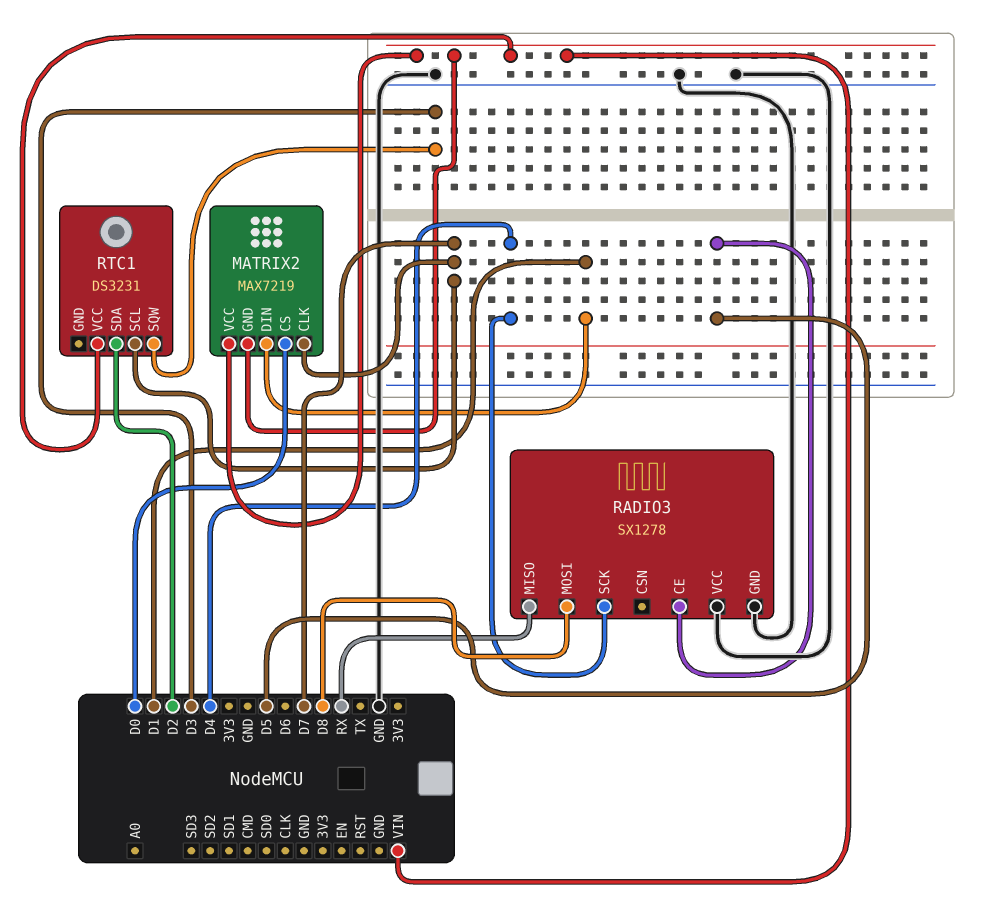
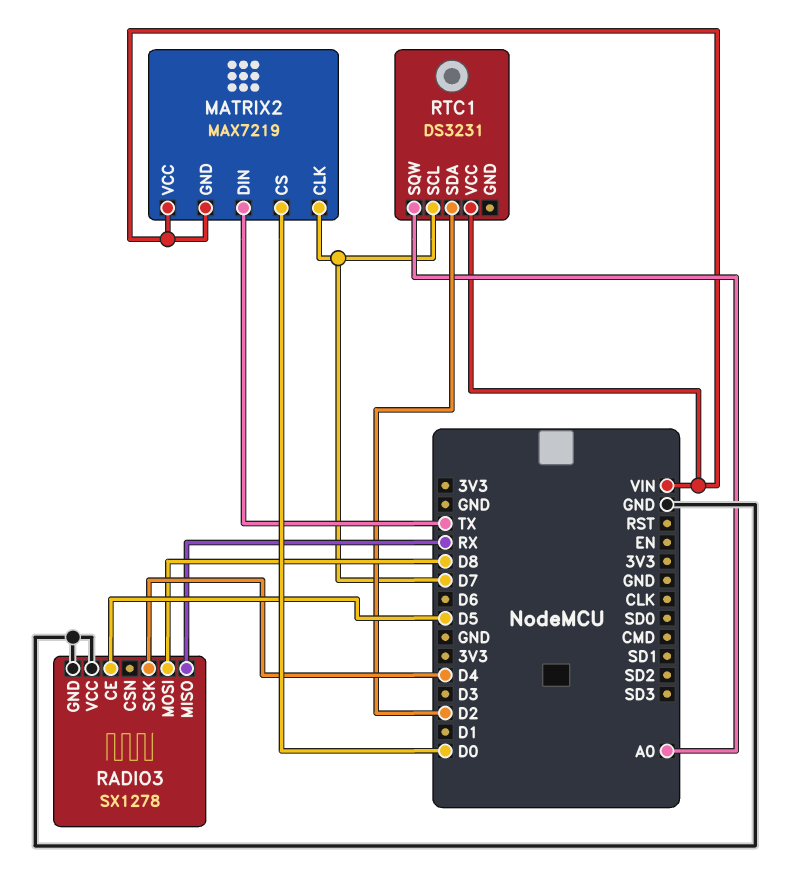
MATRIX2 pin DIN: D1 -> TX
RTC1 pin SQW: D3 -> A0

